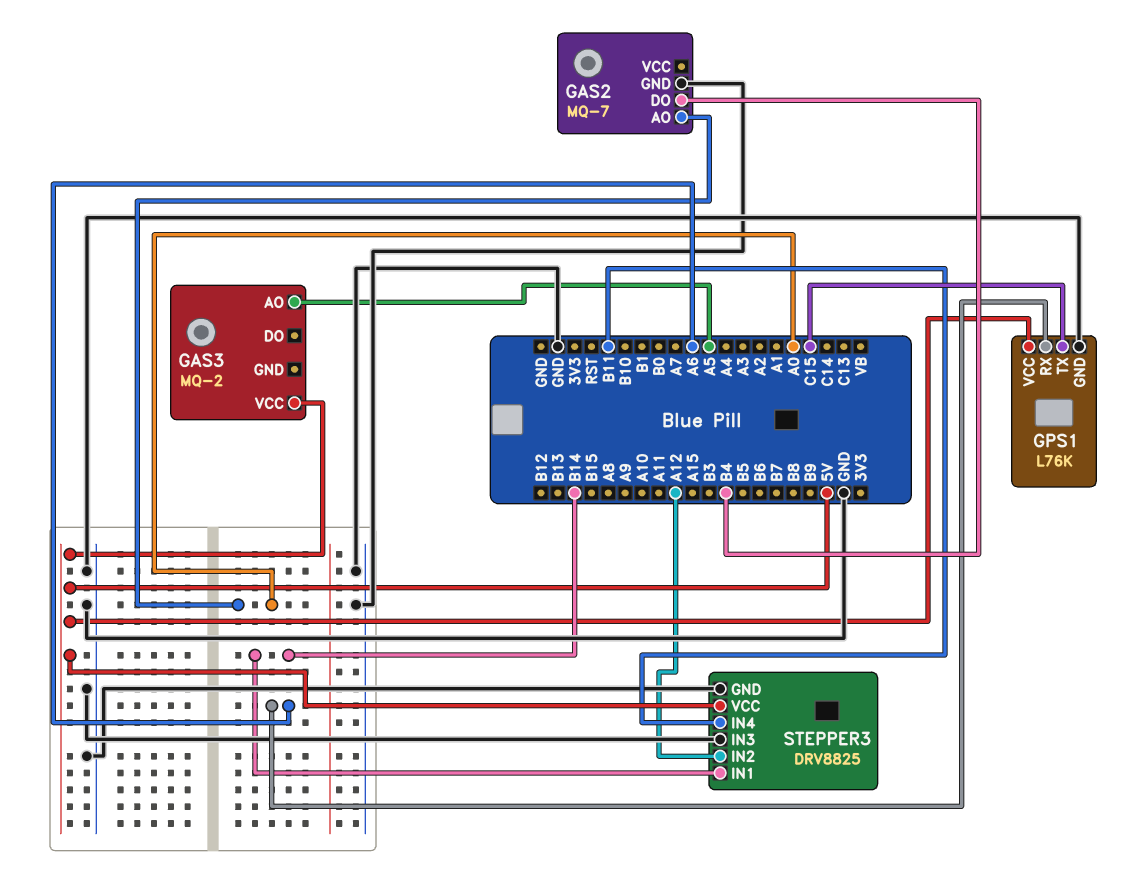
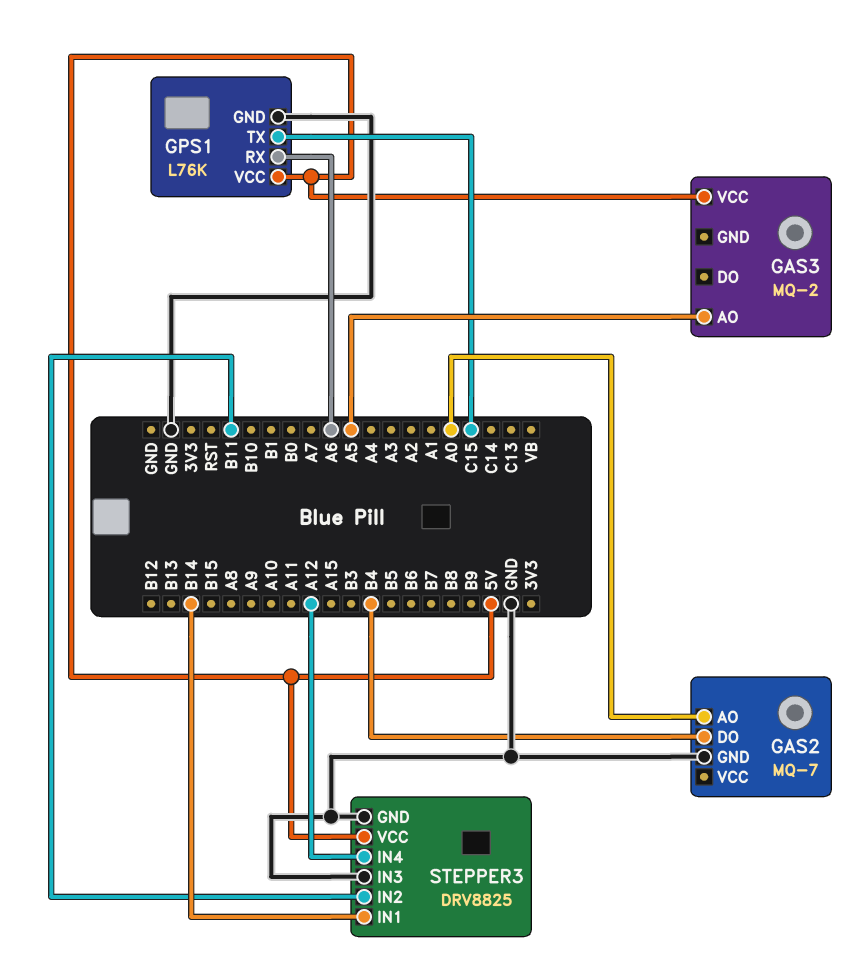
STEPPER3 pin IN2: A12 -> B11
STEPPER3 pin IN4: B11 -> A12

